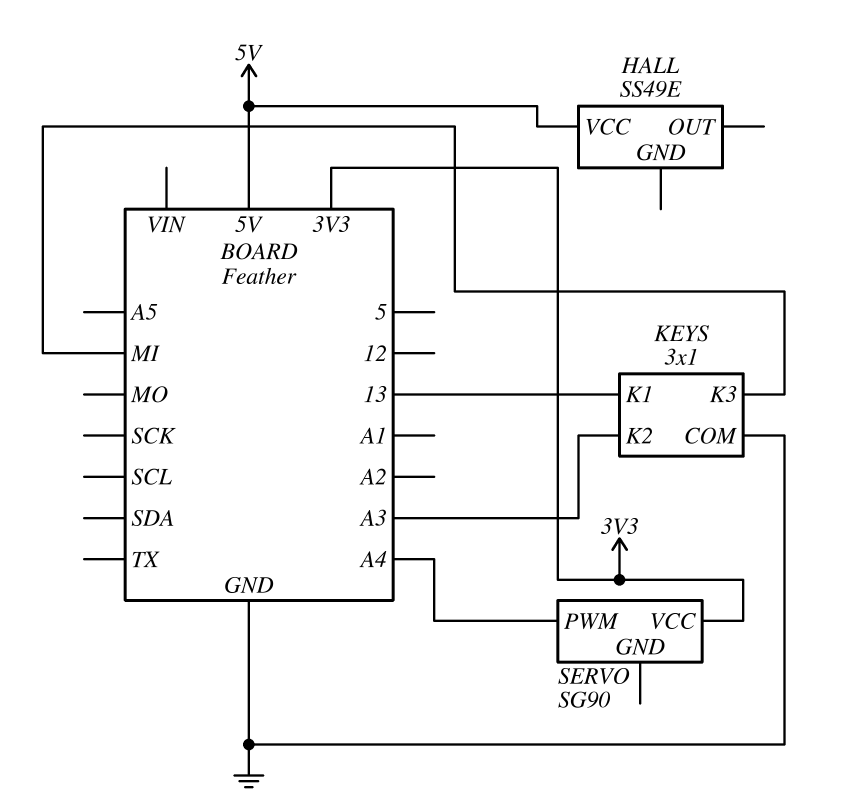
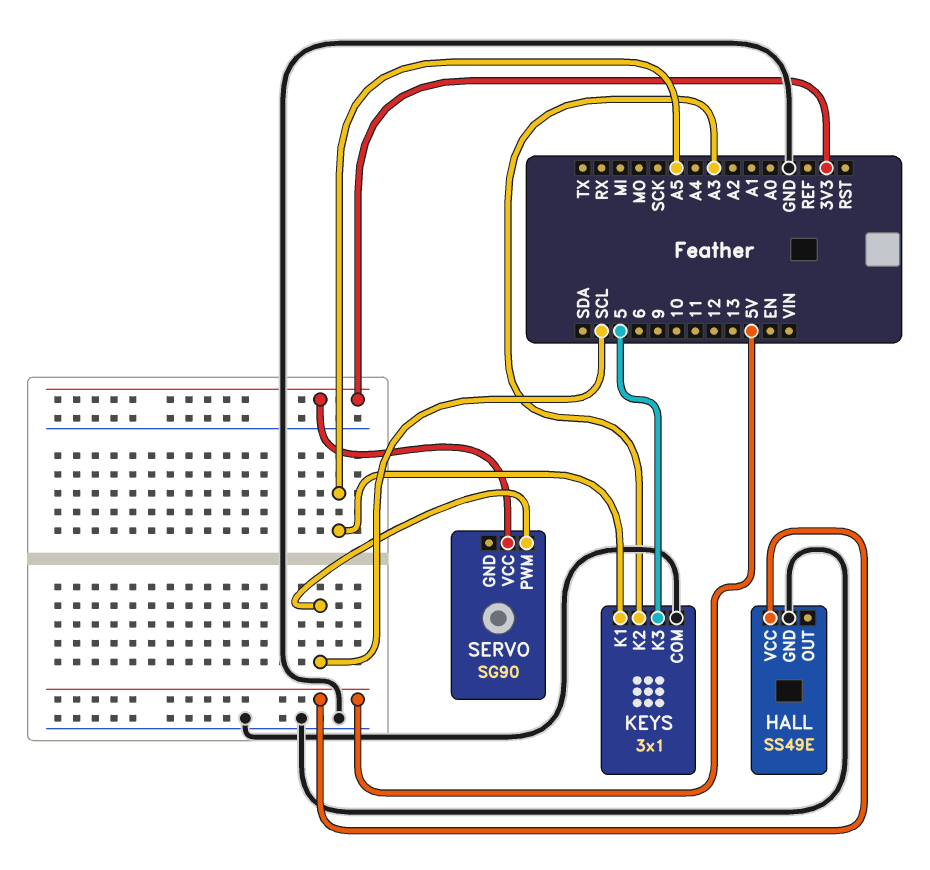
HALL pin GND: none -> GND
KEYS pin K1: 13 -> A5
KEYS pin K3: MI -> 5
SERVO pin PWM: A4 -> SCL

